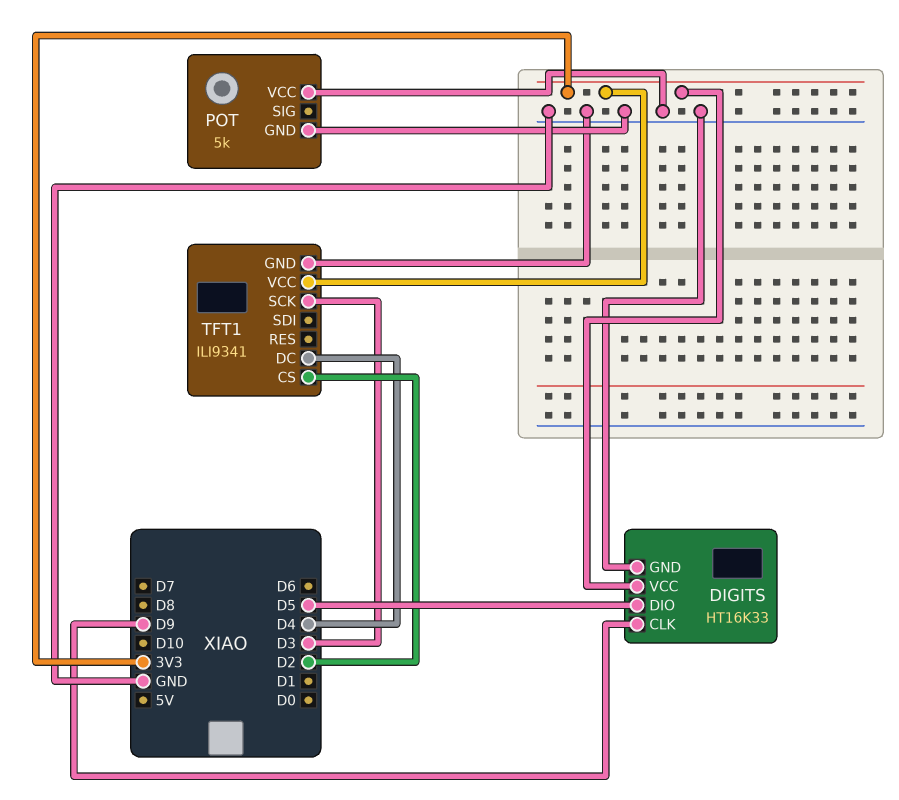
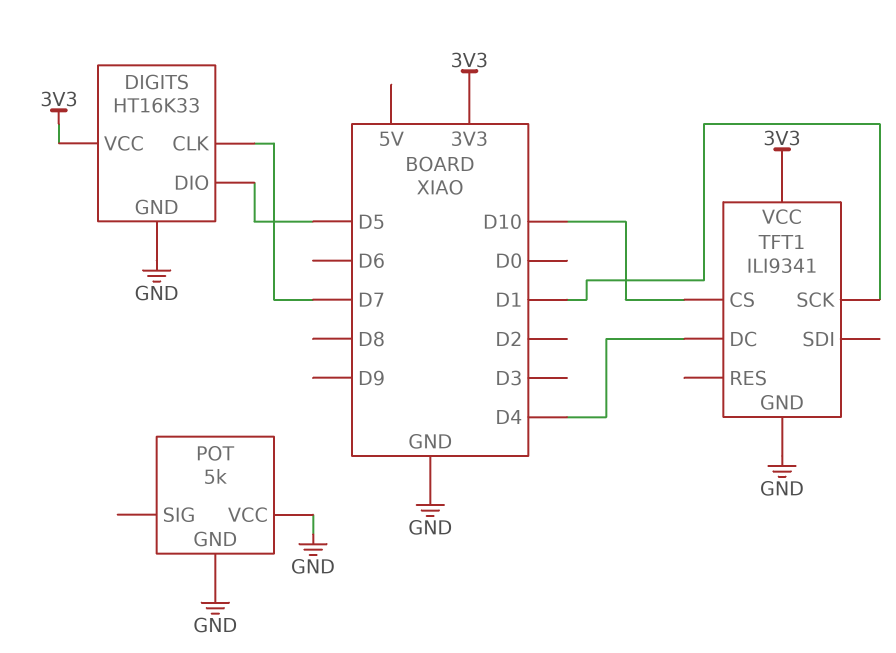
DIGITS pin CLK: D9 -> D7
TFT1 pin CS: D2 -> D10
TFT1 pin SCK: D3 -> D1

